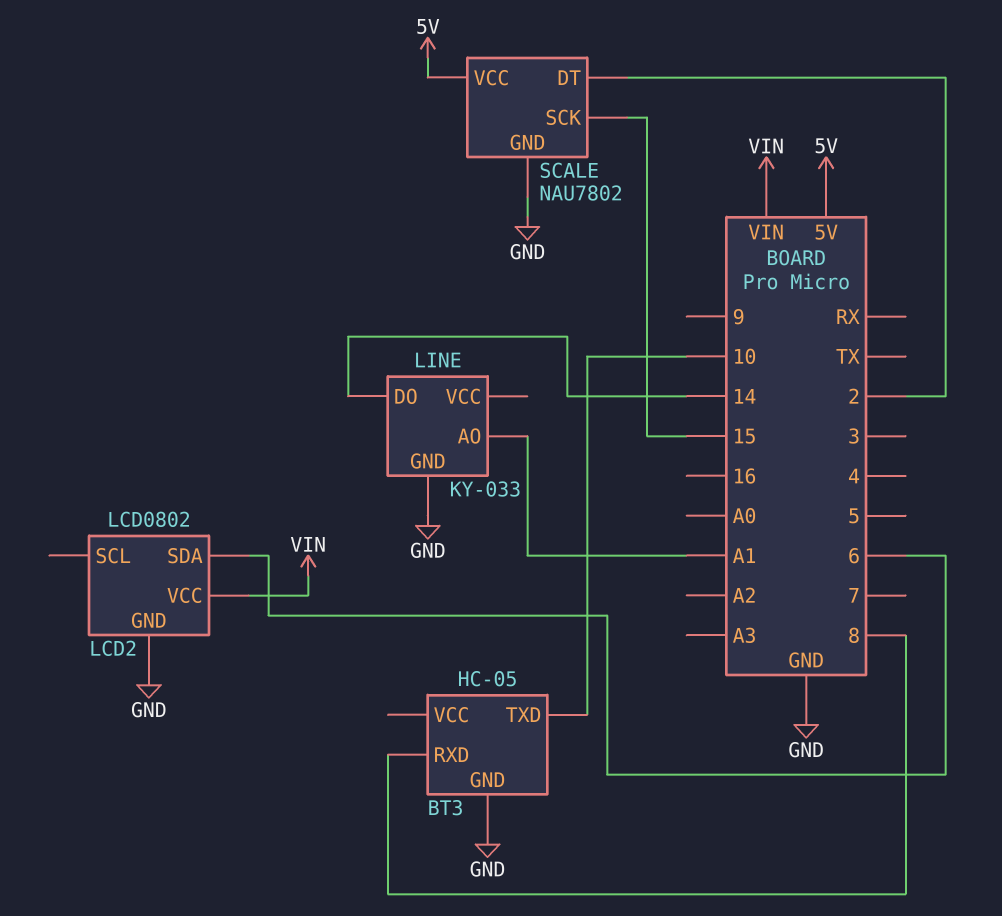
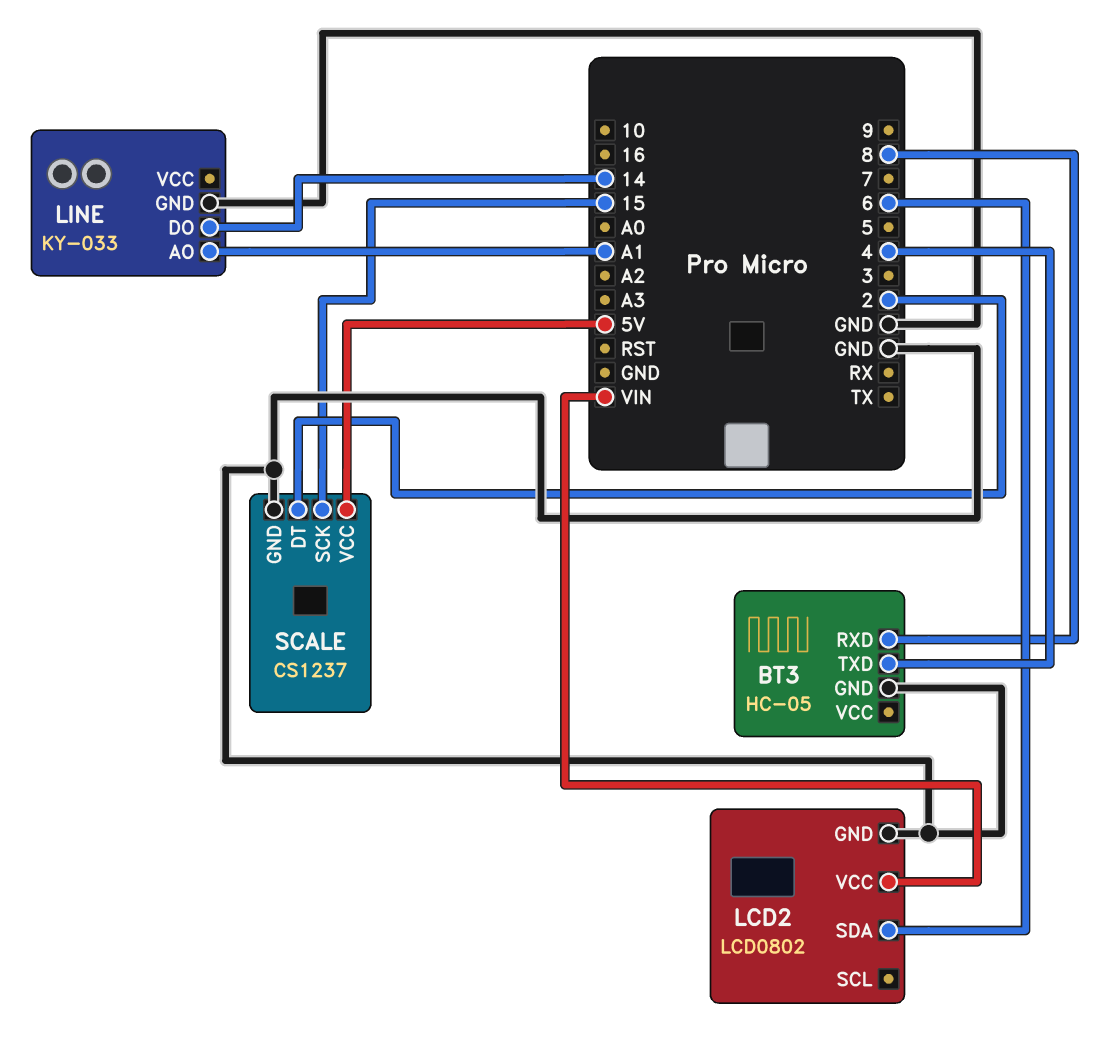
BT3 pin TXD: 10 -> 4
SCALE: NAU7802 -> CS1237

